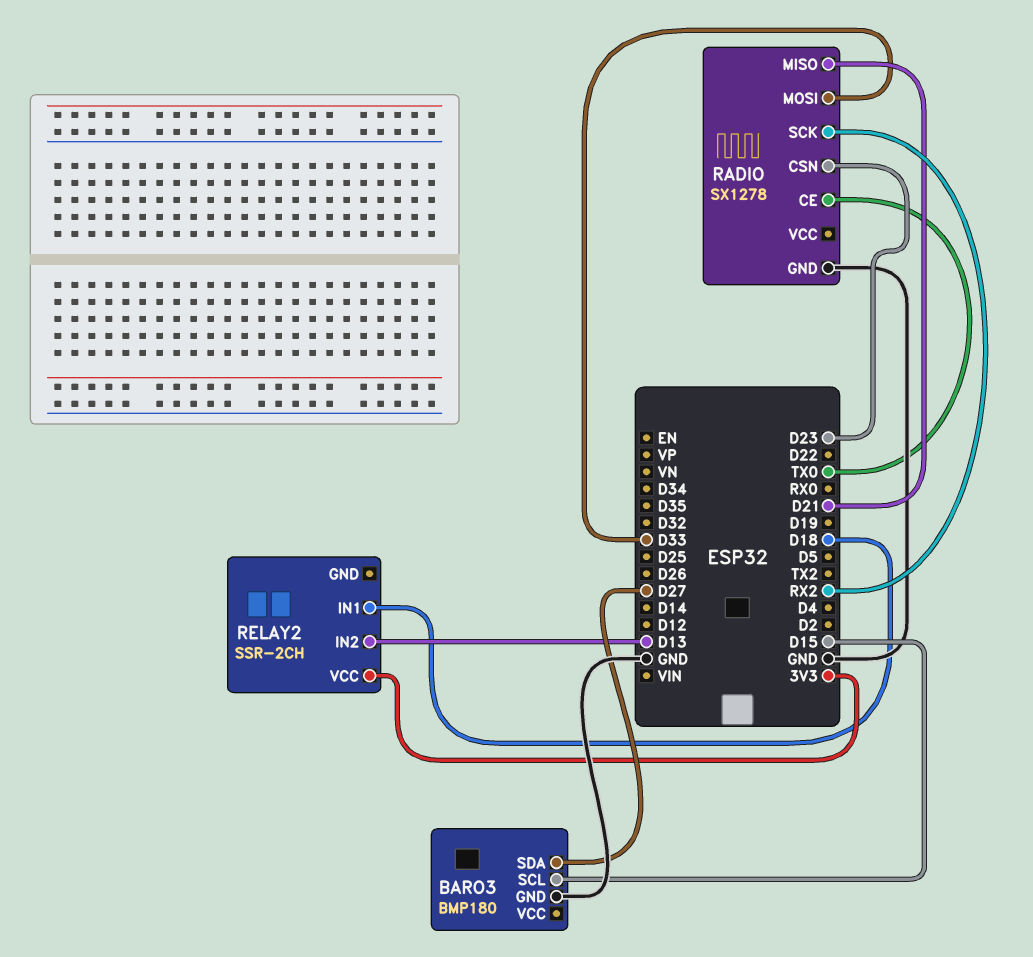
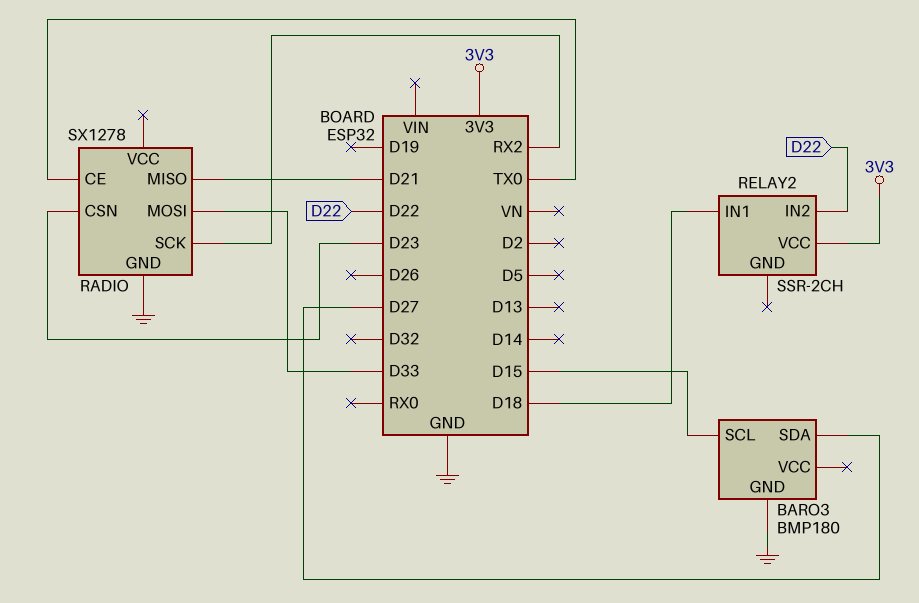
RELAY2 pin IN2: D13 -> D22

